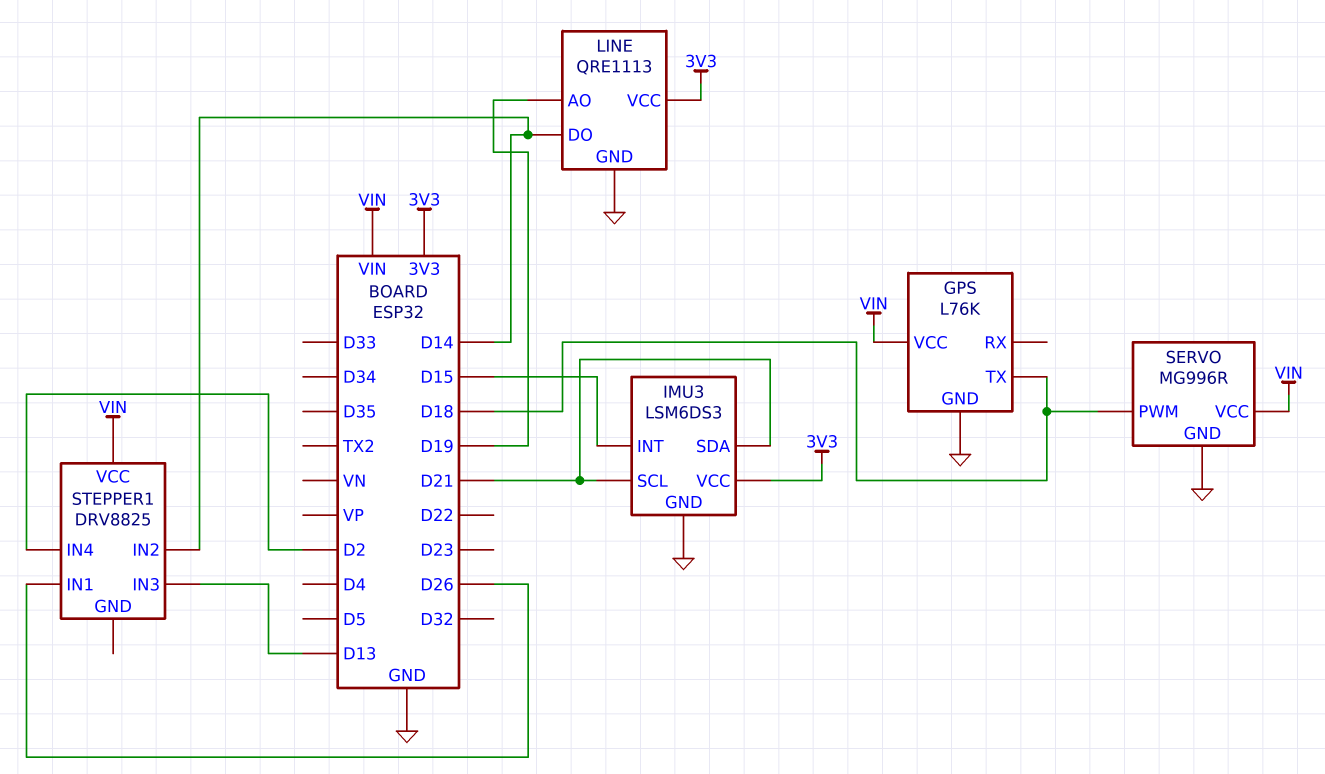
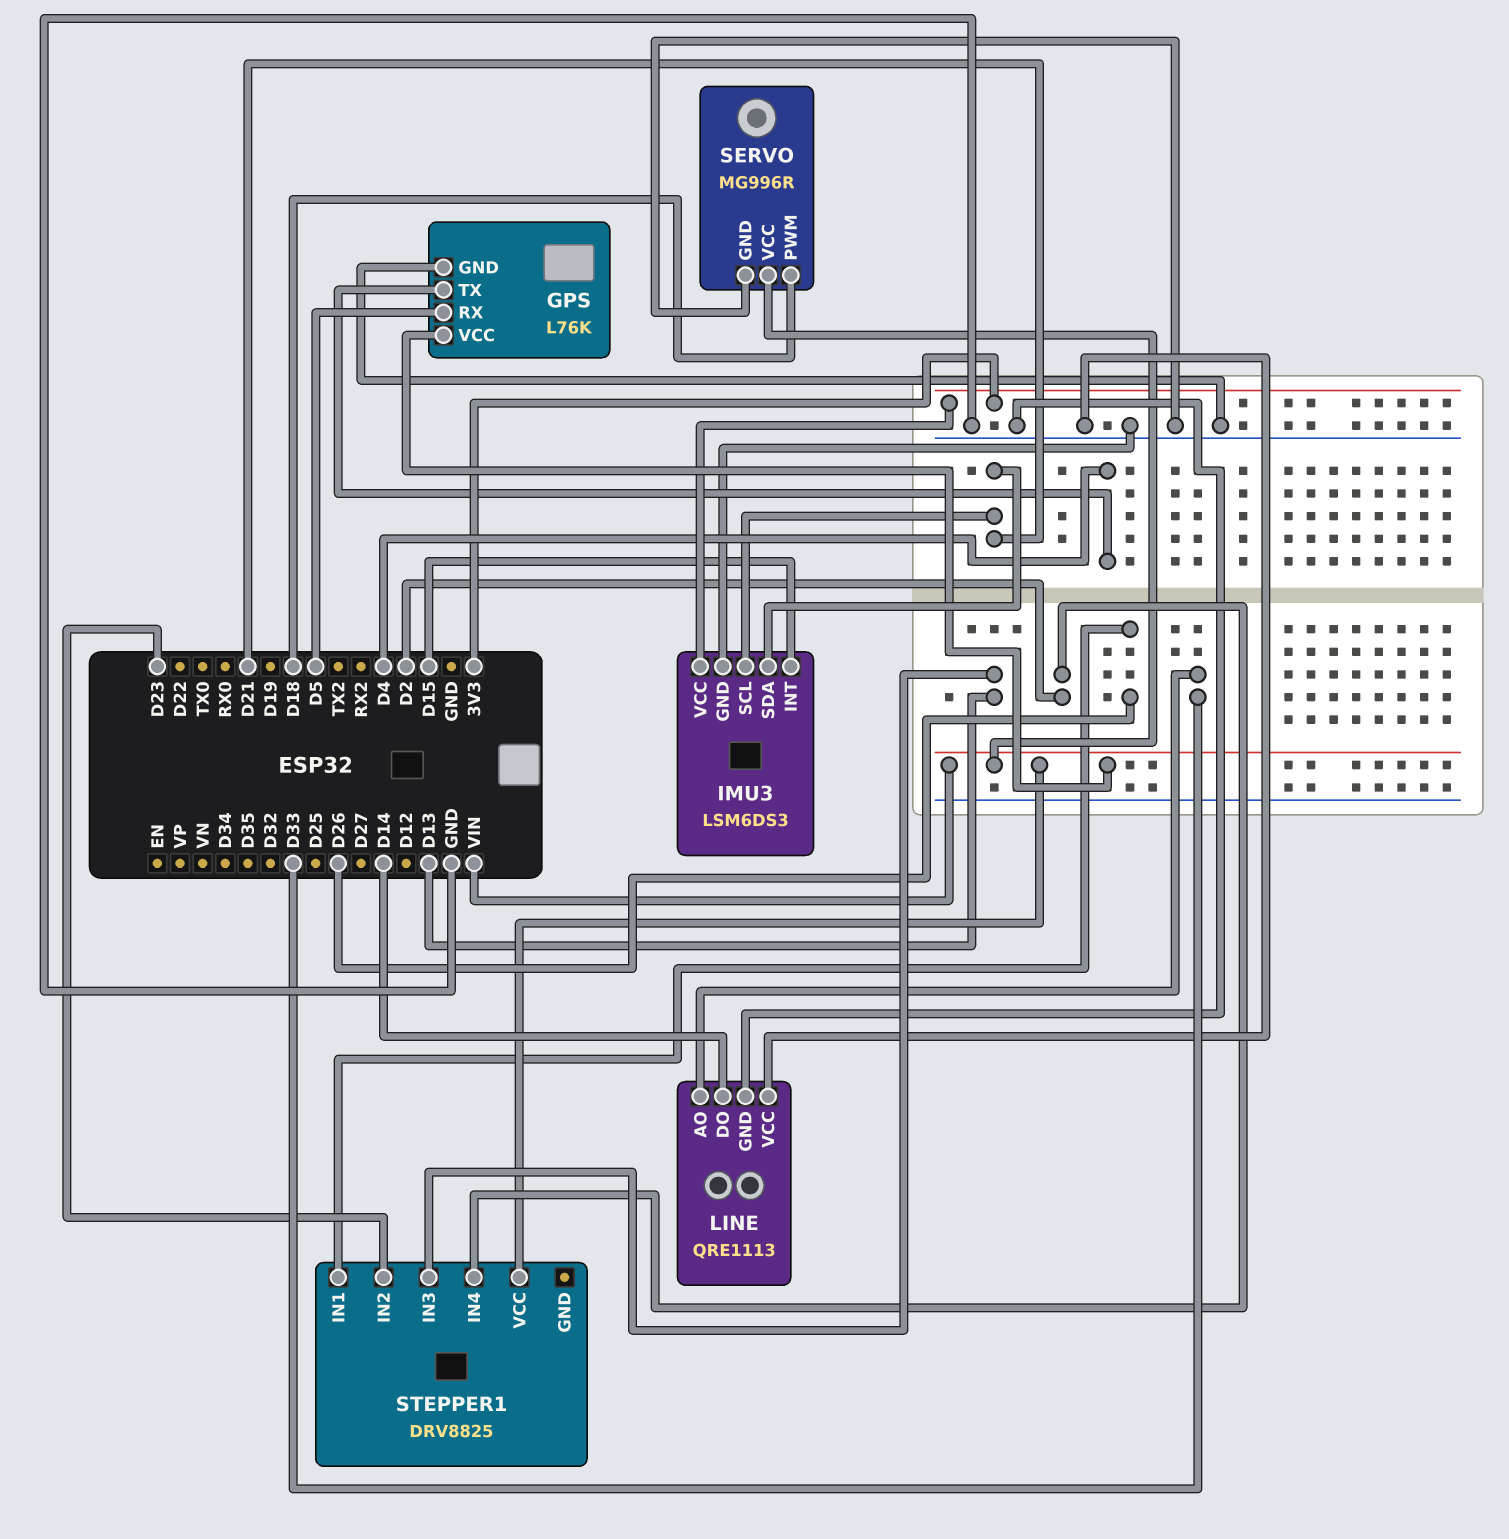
GPS pin RX: none -> D5
GPS pin TX: D18 -> D4
LINE pin AO: D19 -> D33
LINE pin VCC: 3V3 -> GND
STEPPER1 pin IN2: D14 -> D23

